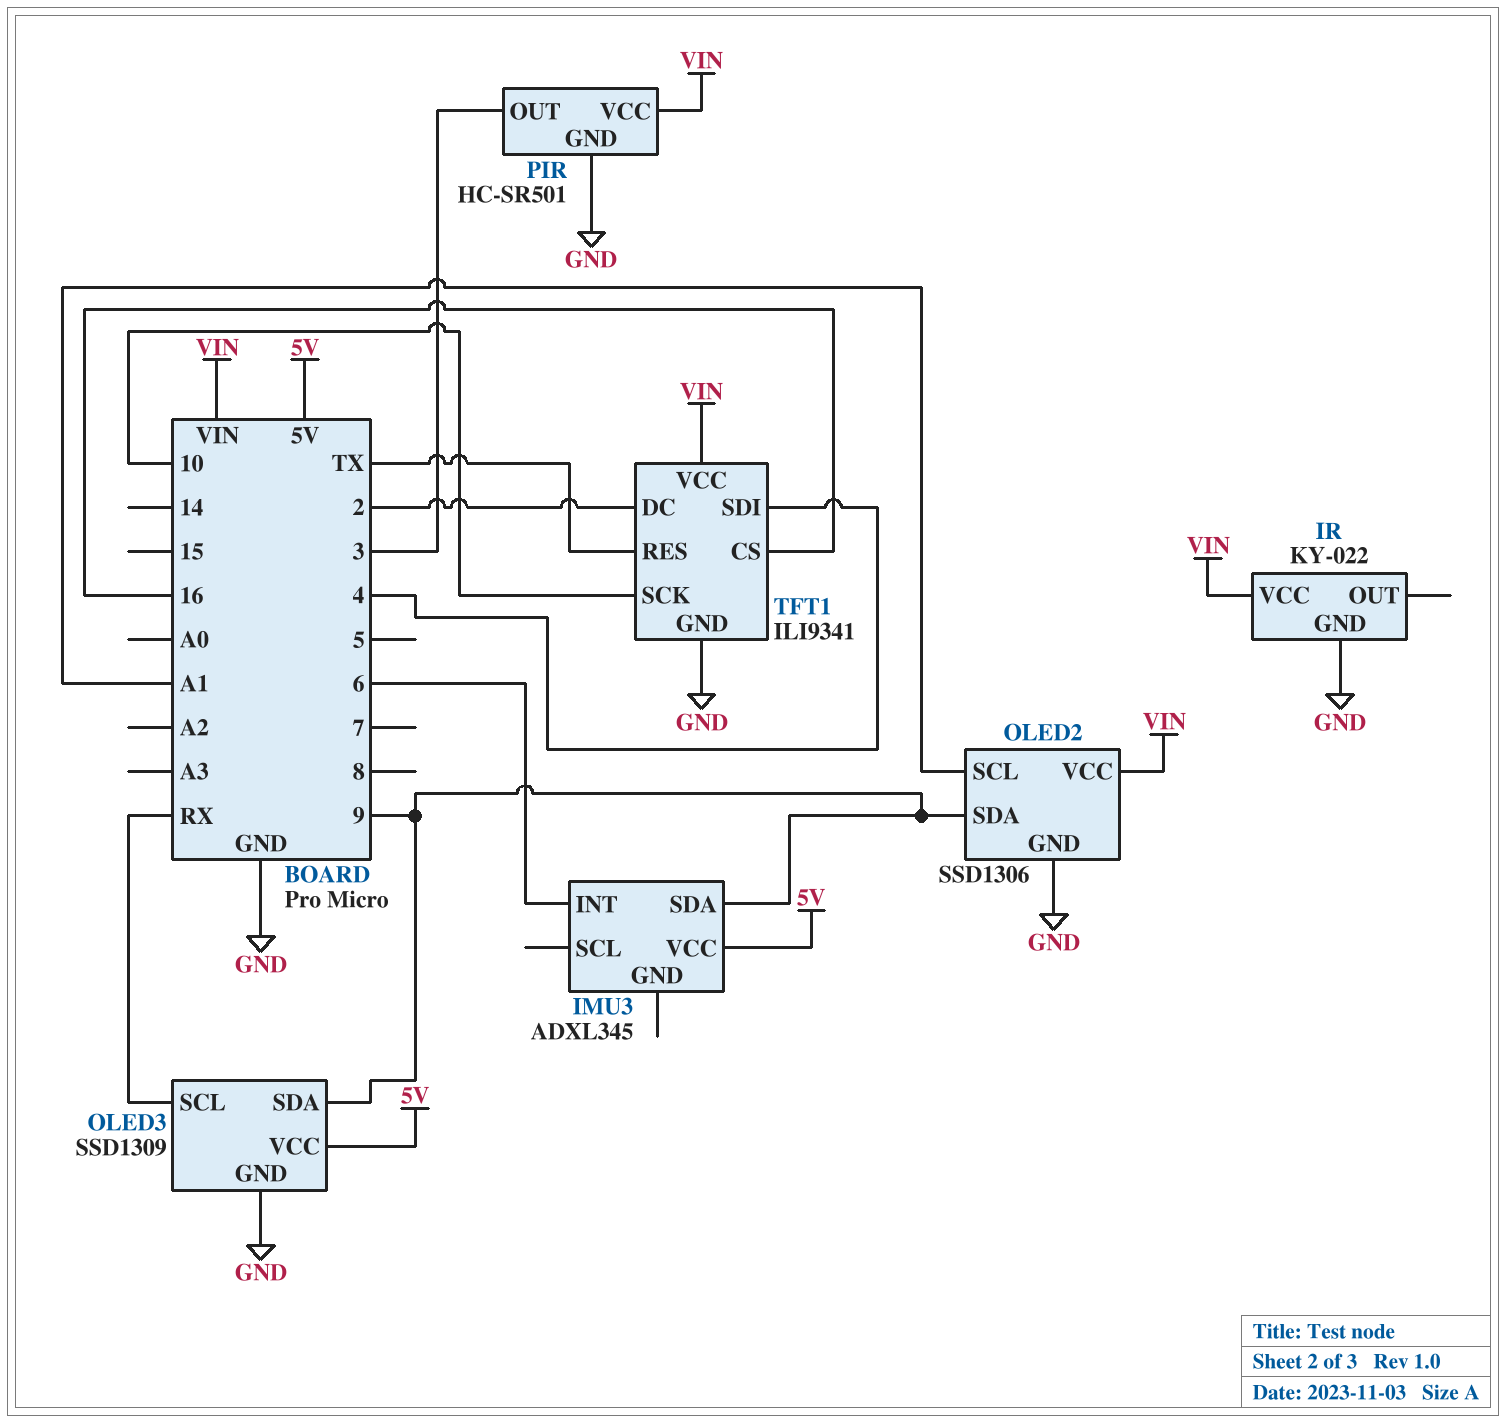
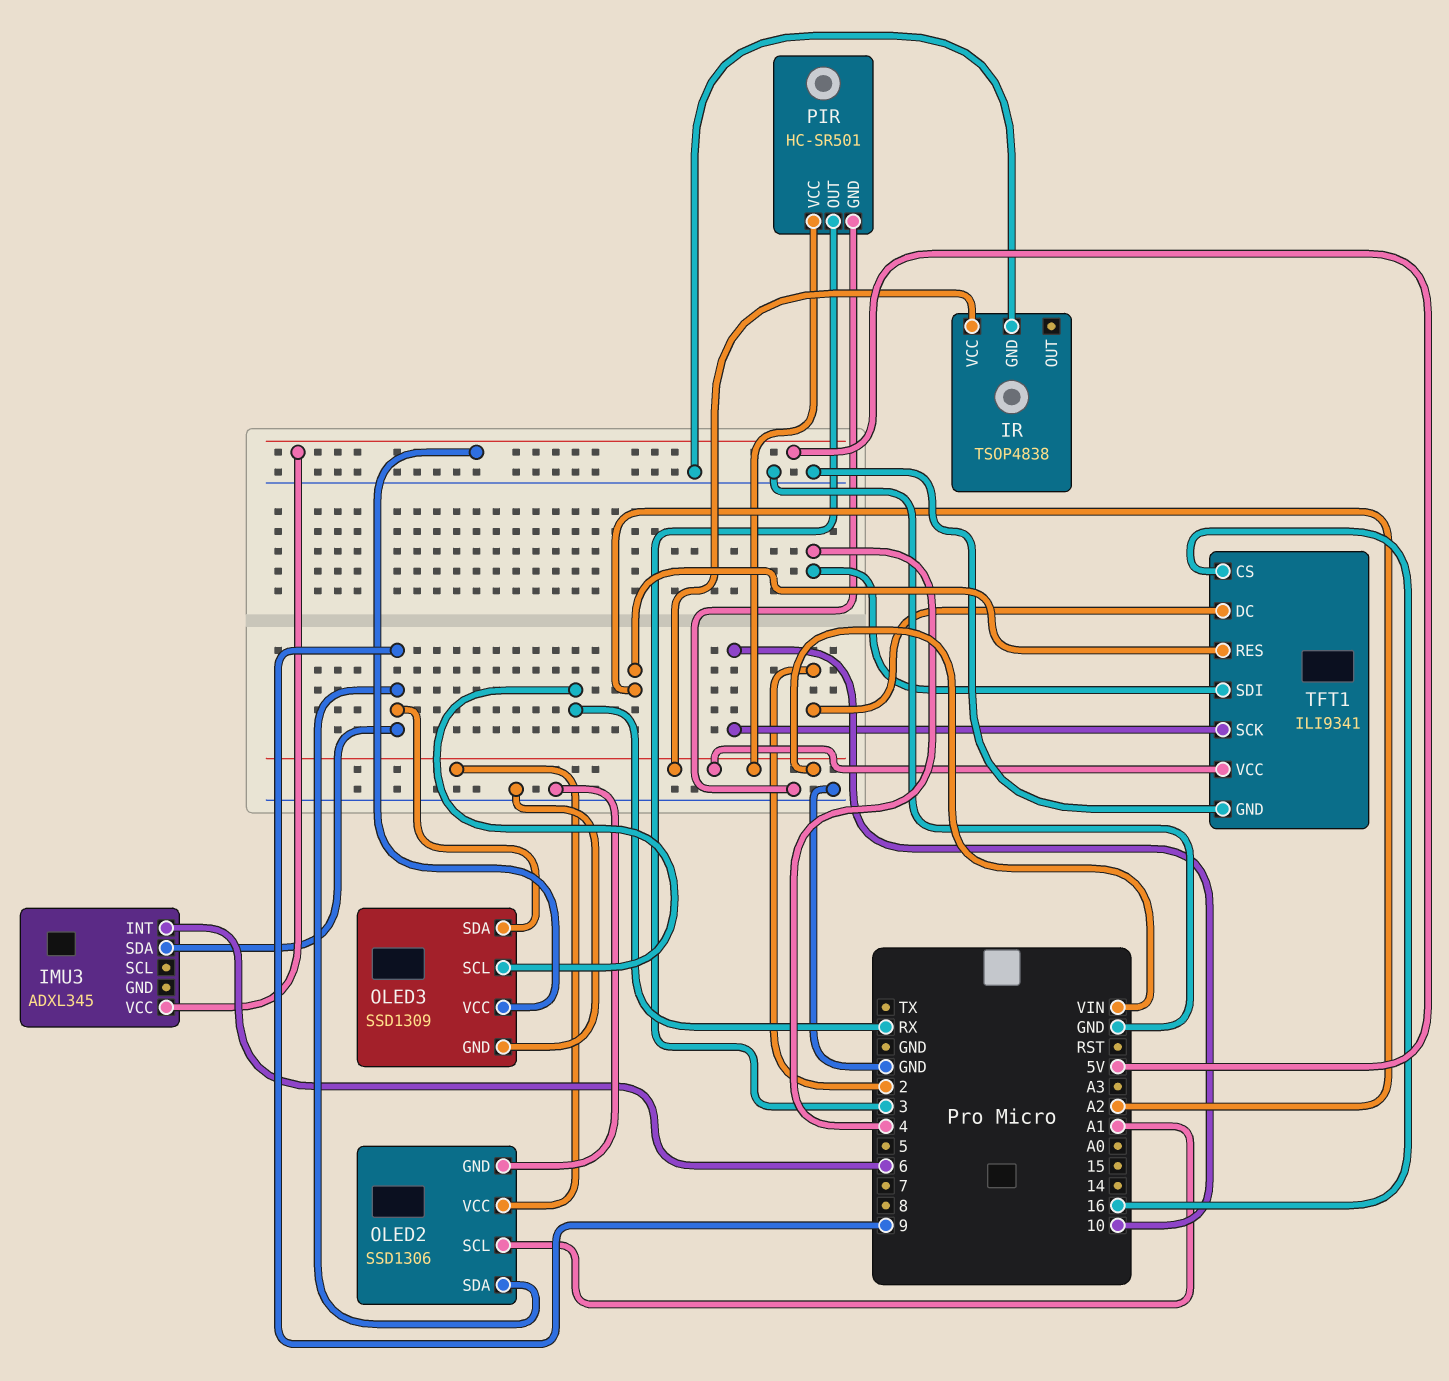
IR: KY-022 -> TSOP4838
TFT1 pin RES: TX -> A2

